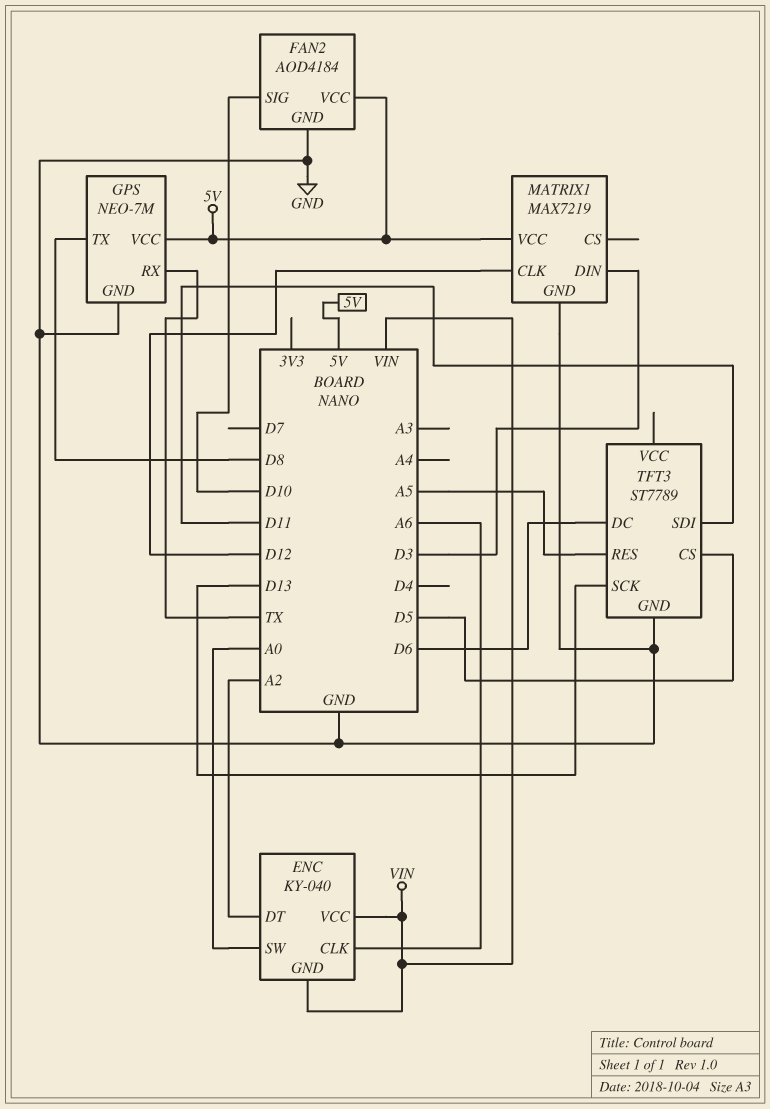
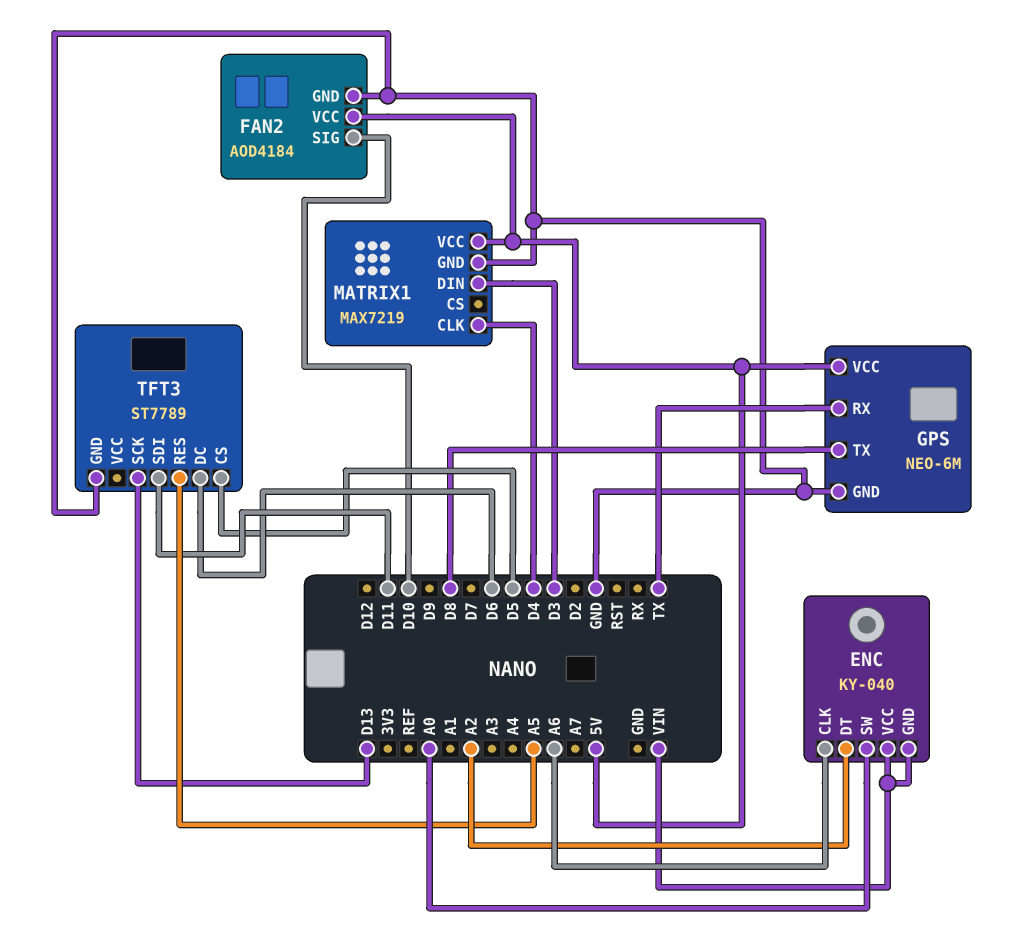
GPS: NEO-7M -> NEO-6M
MATRIX1 pin CLK: D12 -> D4

